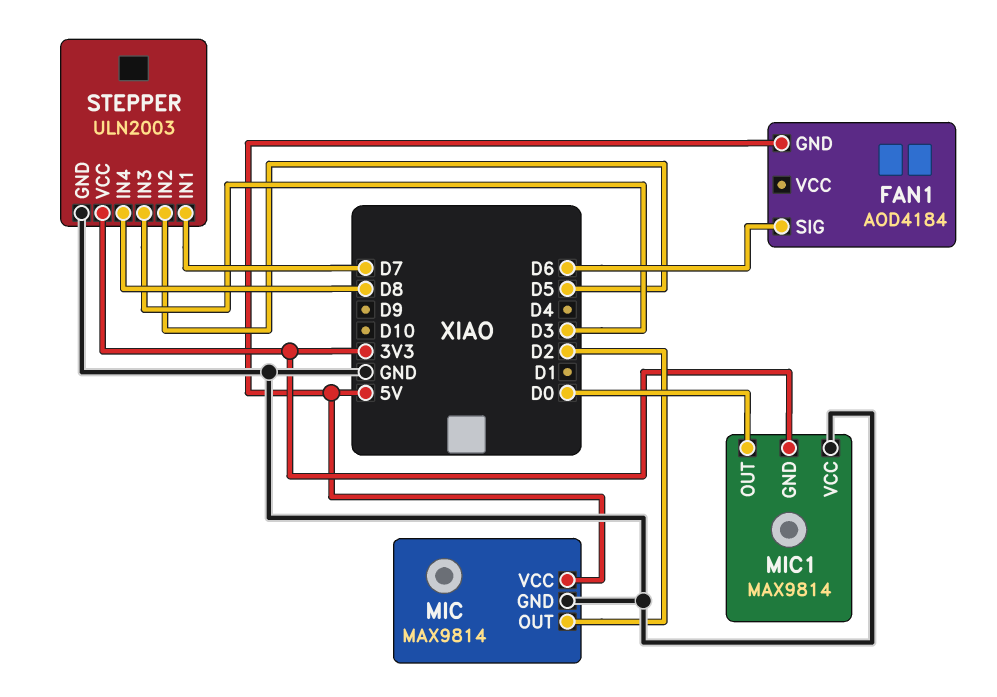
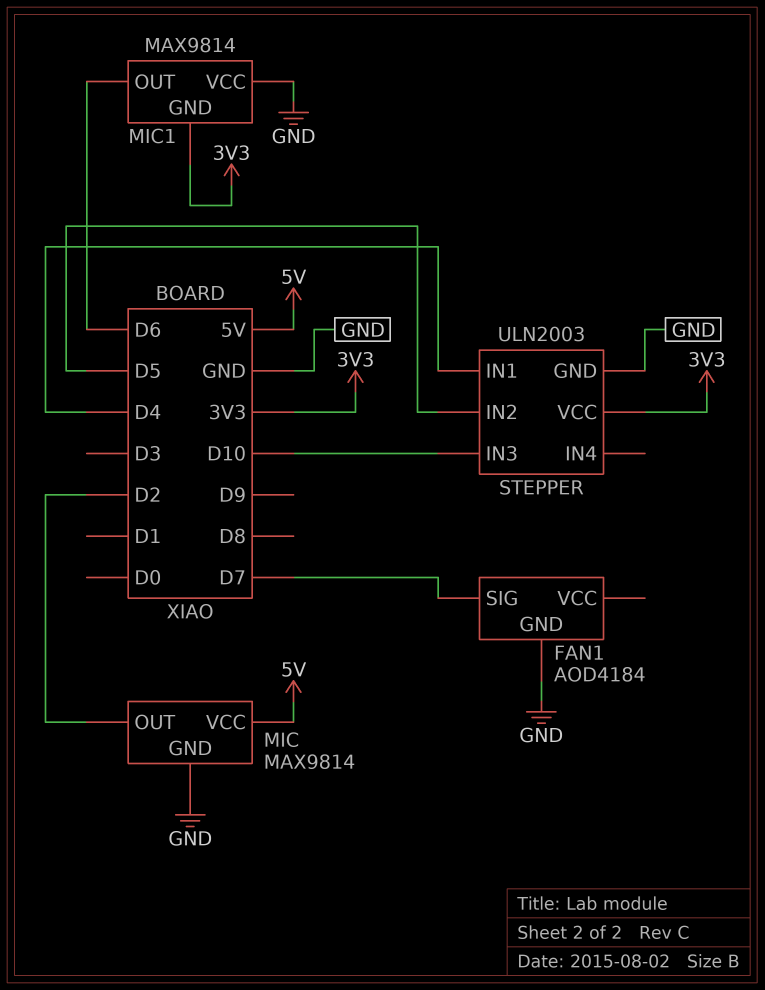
FAN1 pin GND: 5V -> GND
FAN1 pin SIG: D6 -> D7
MIC1 pin OUT: D0 -> D6
STEPPER pin IN1: D7 -> D4
STEPPER pin IN3: D3 -> D10
STEPPER pin IN4: D8 -> none

